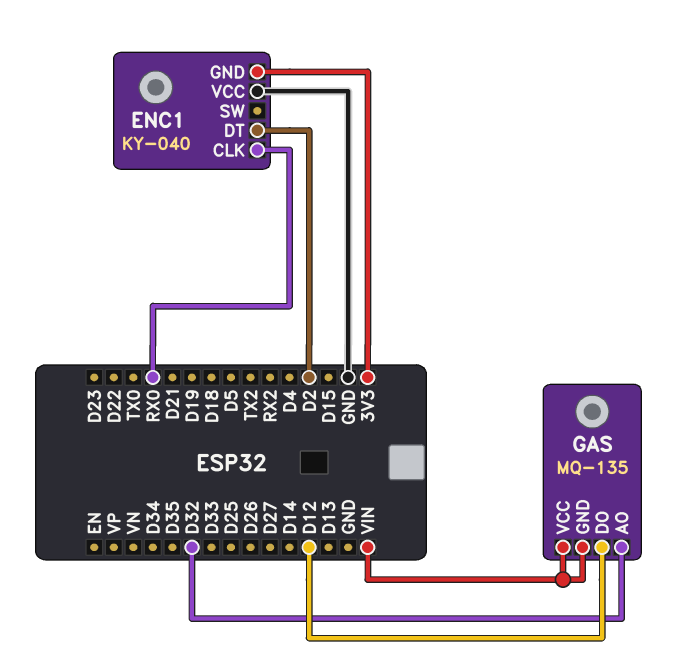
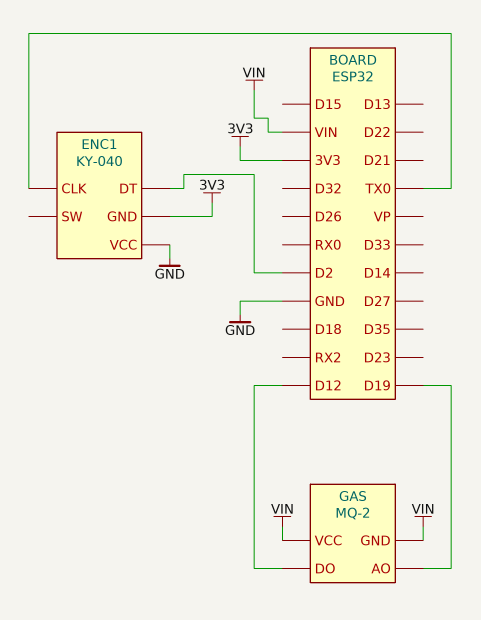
ENC1 pin CLK: RX0 -> TX0
GAS: MQ-135 -> MQ-2
GAS pin AO: D32 -> D19

